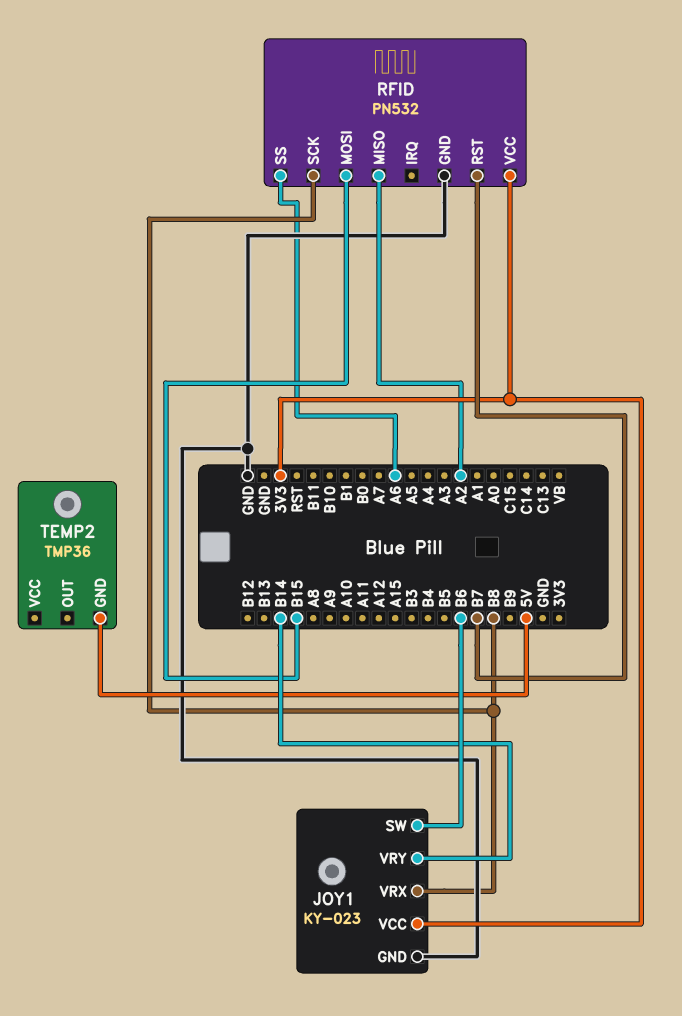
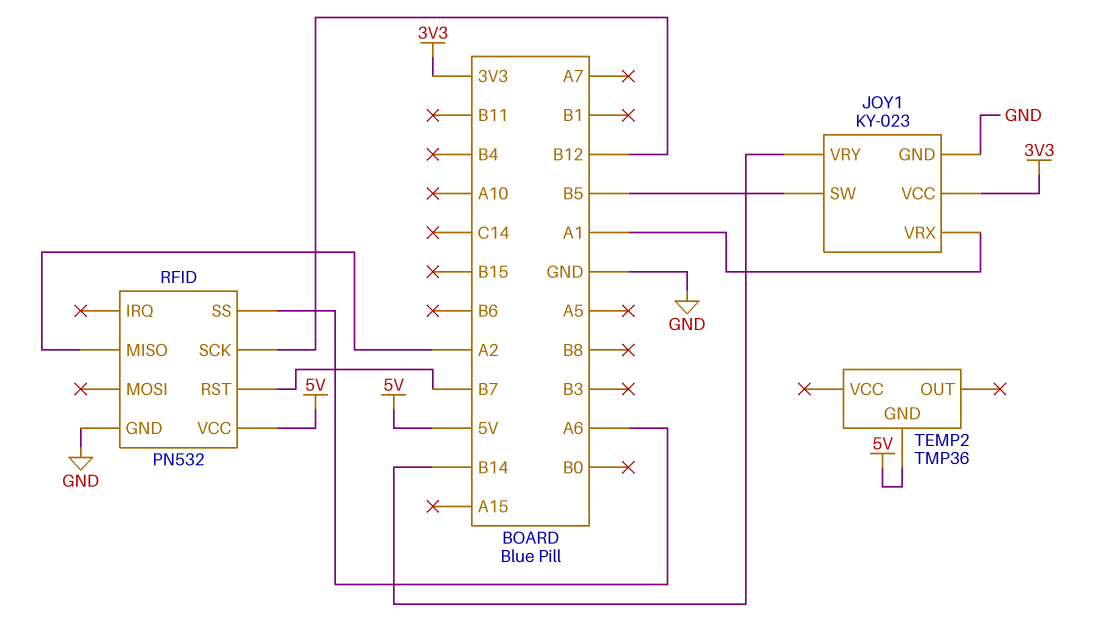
JOY1 pin SW: B6 -> B5
JOY1 pin VRX: B8 -> A1
RFID pin MOSI: B15 -> none
RFID pin SCK: B8 -> B12
RFID pin VCC: 3V3 -> 5V

